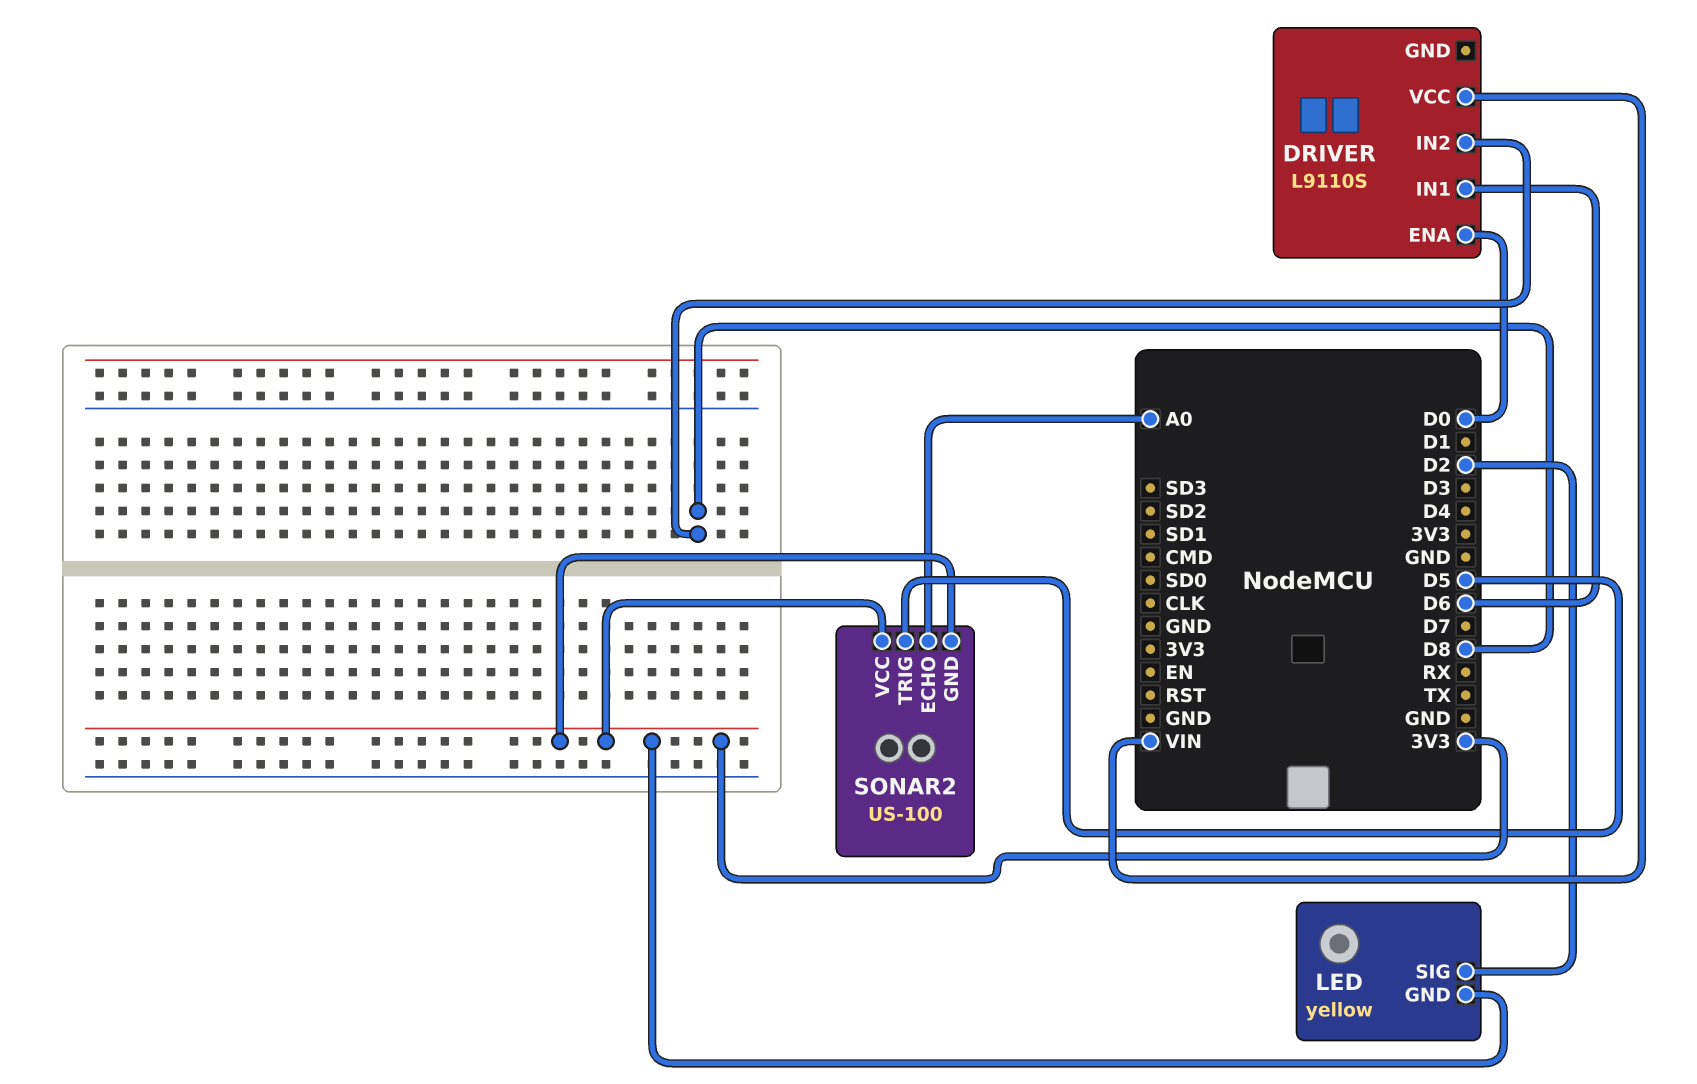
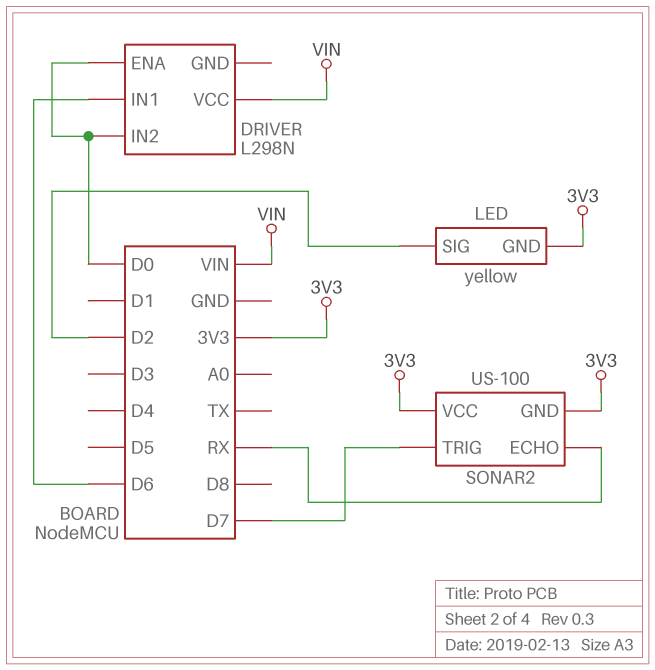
DRIVER: L9110S -> L298N
DRIVER pin IN2: D8 -> D0
SONAR2 pin ECHO: A0 -> RX
SONAR2 pin TRIG: D5 -> D7

